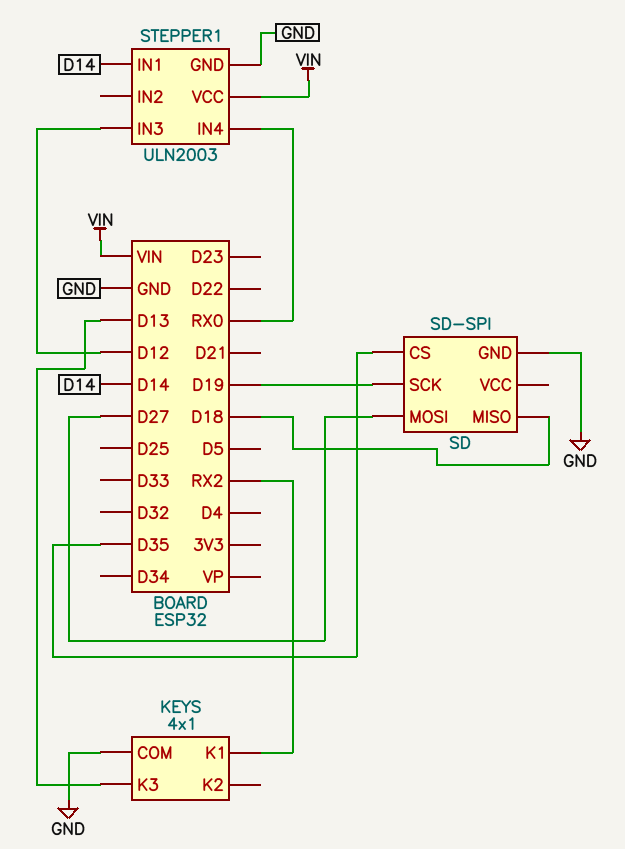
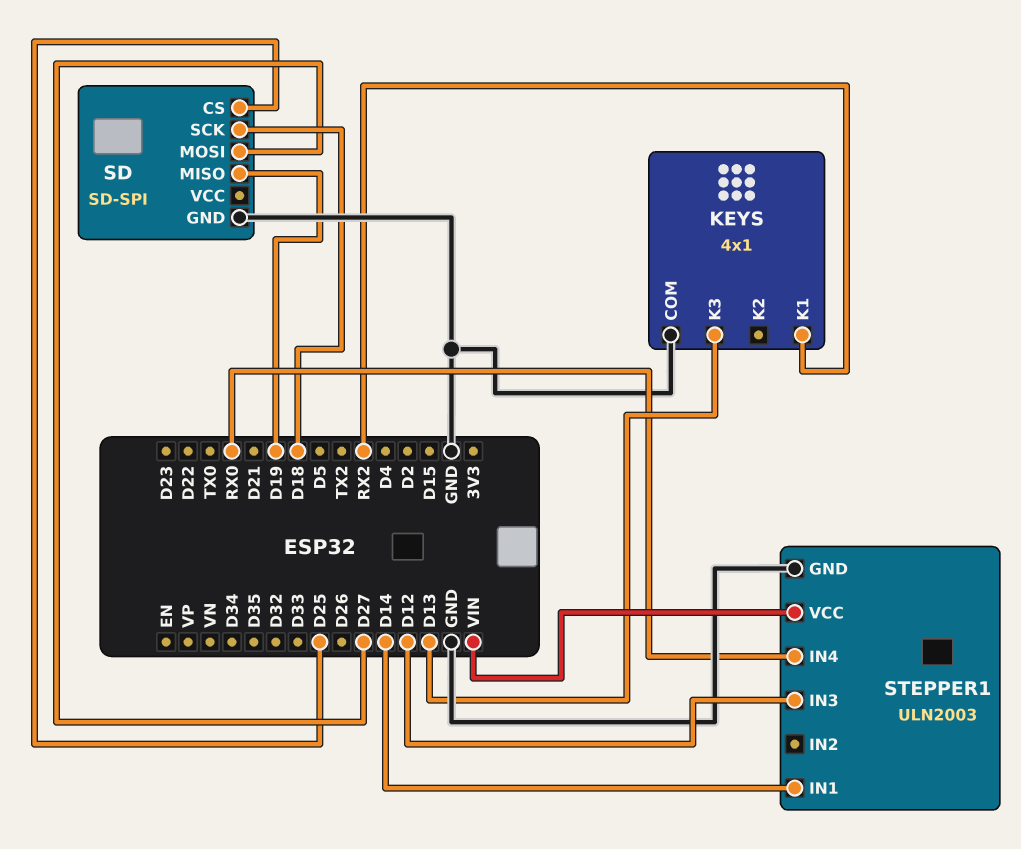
SD pin CS: D35 -> D25
SD pin MISO: D18 -> D19
SD pin SCK: D19 -> D18

